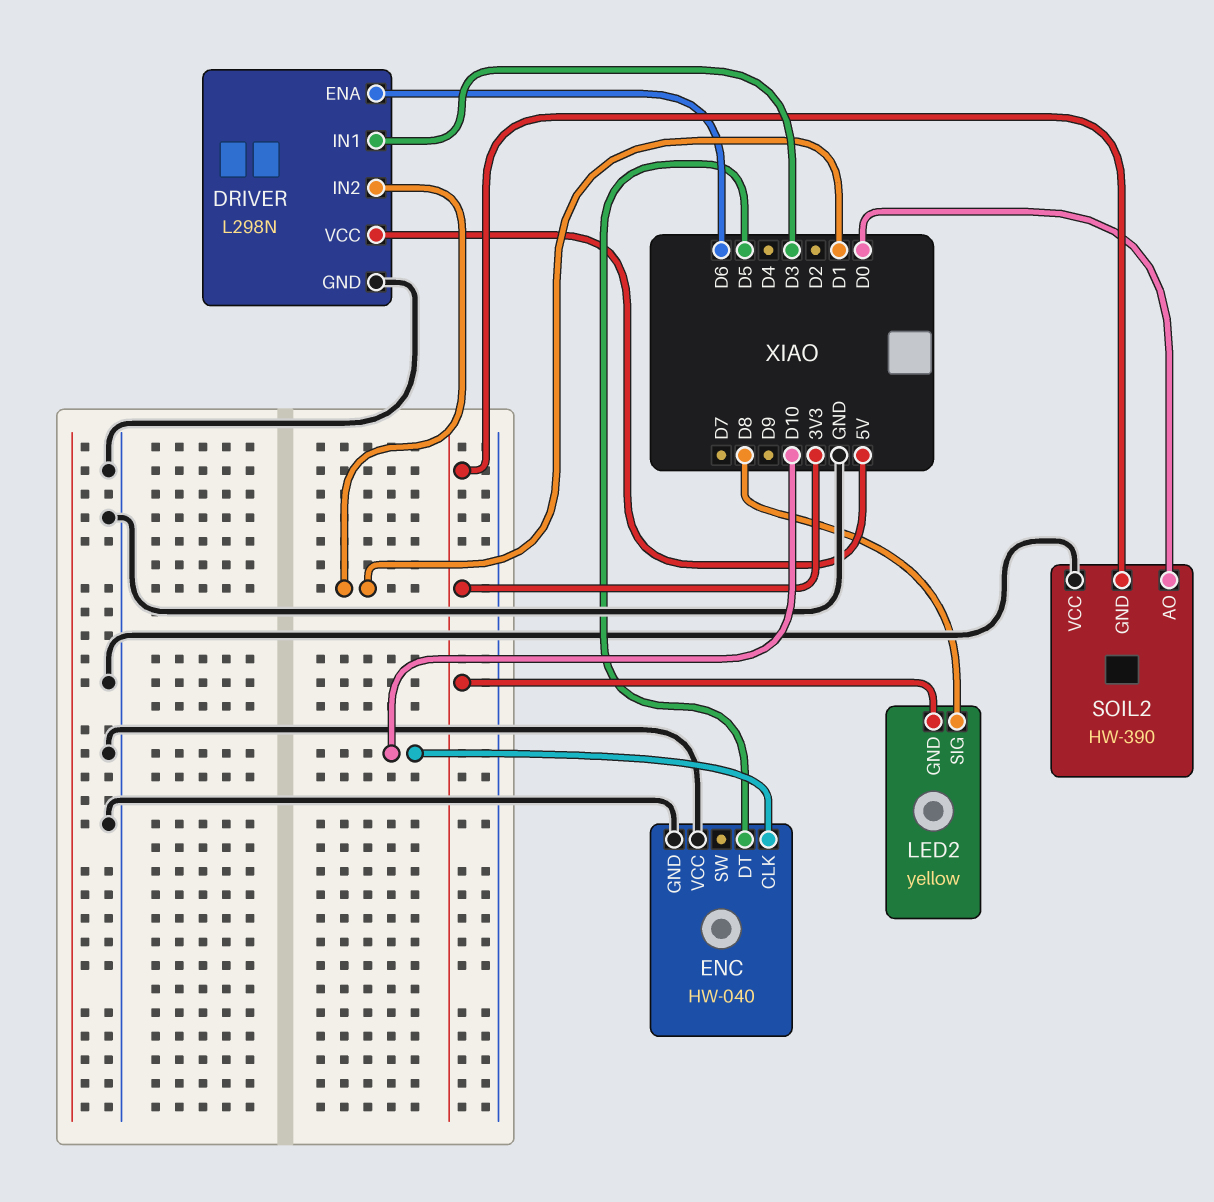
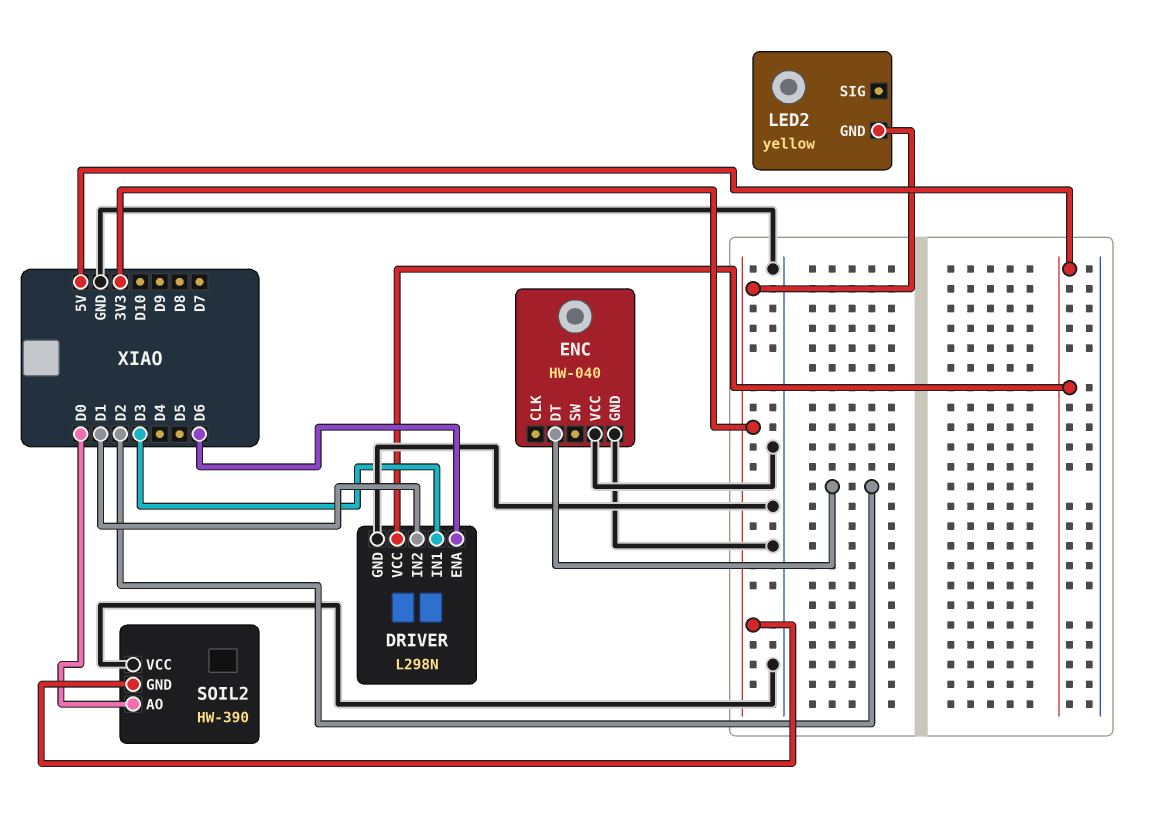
ENC pin CLK: D10 -> none
ENC pin DT: D5 -> D2
LED2 pin SIG: D8 -> none

